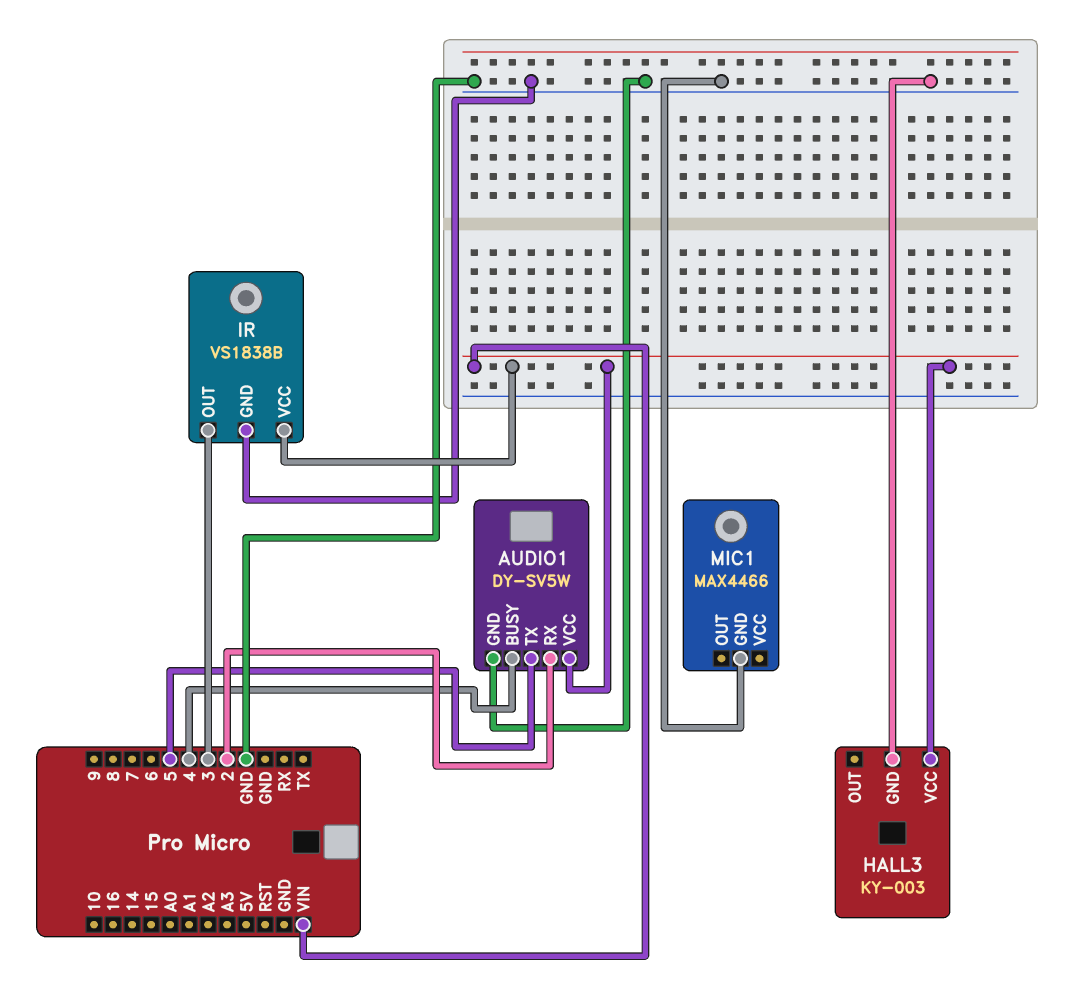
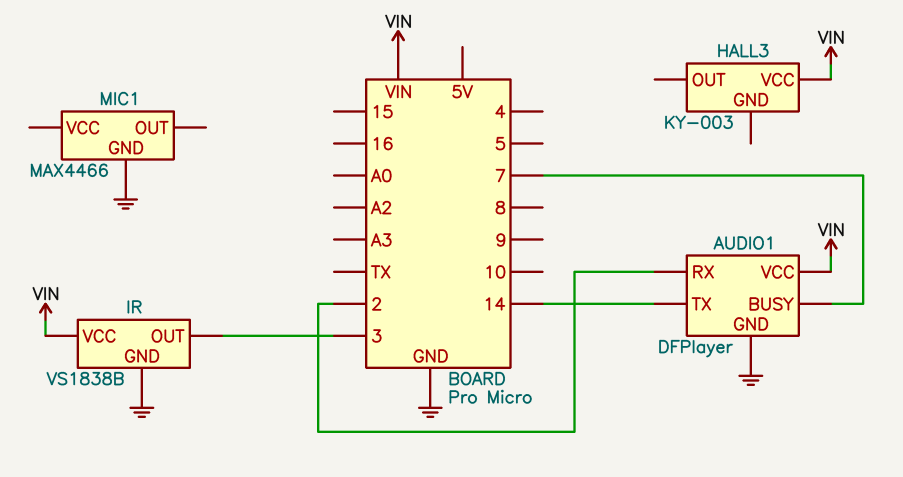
AUDIO1: DY-SV5W -> DFPlayer
AUDIO1 pin BUSY: 4 -> 7
AUDIO1 pin TX: 5 -> 14
HALL3 pin GND: GND -> none

